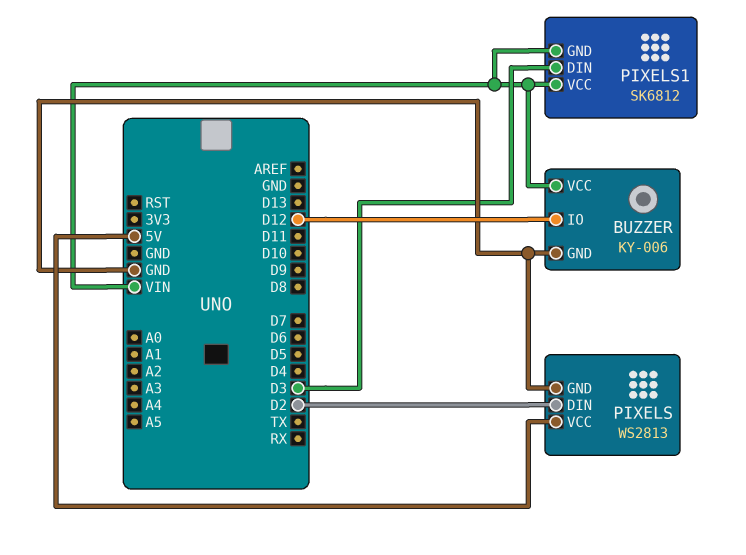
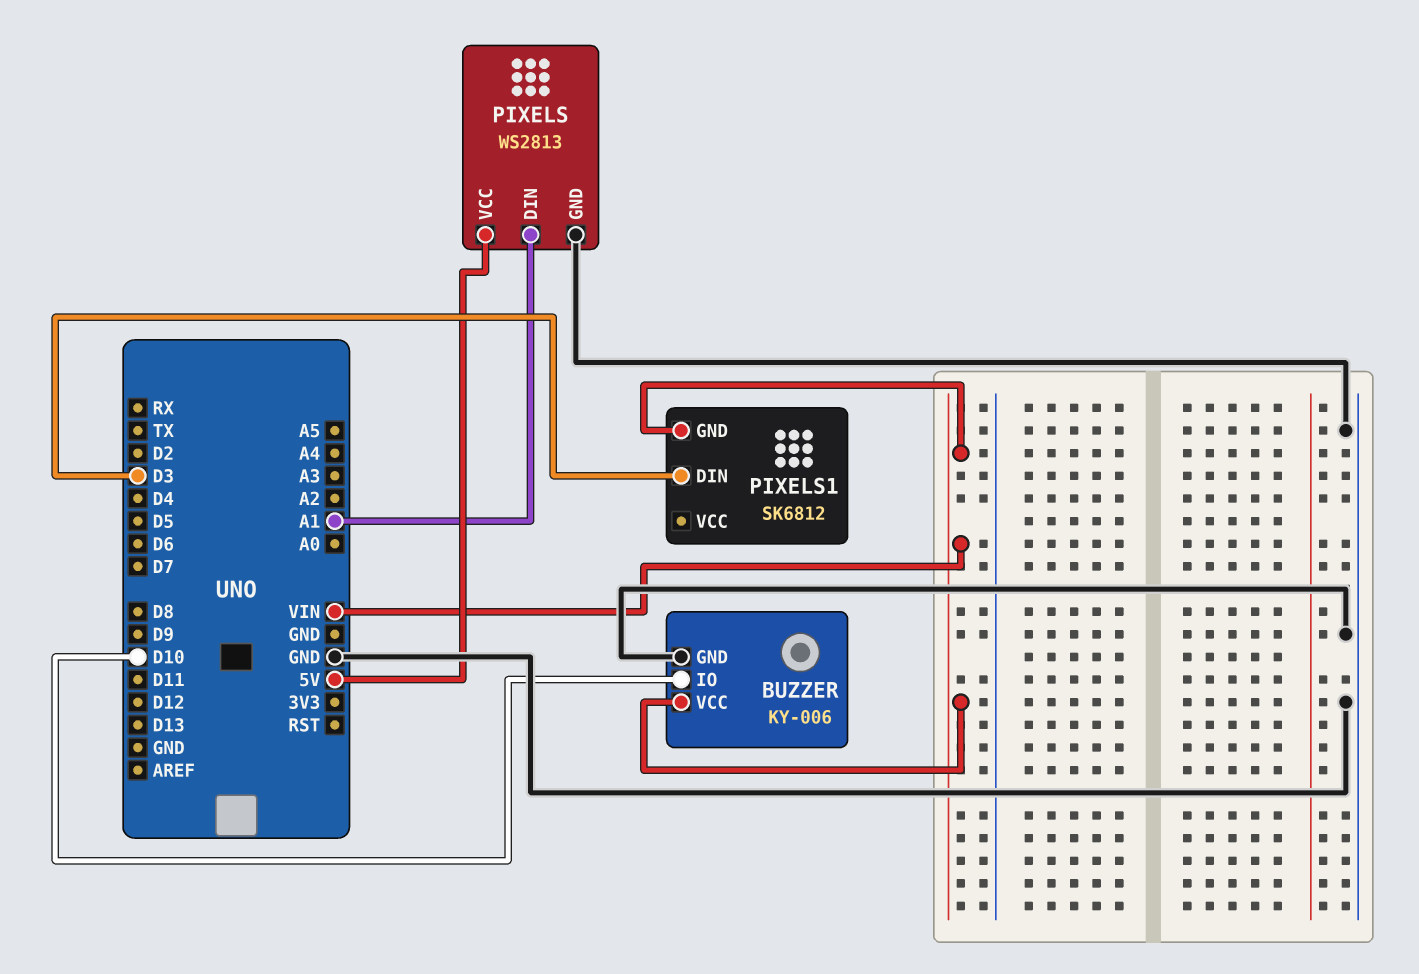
BUZZER pin IO: D12 -> D10
PIXELS pin DIN: D2 -> A1
PIXELS1 pin VCC: VIN -> none

